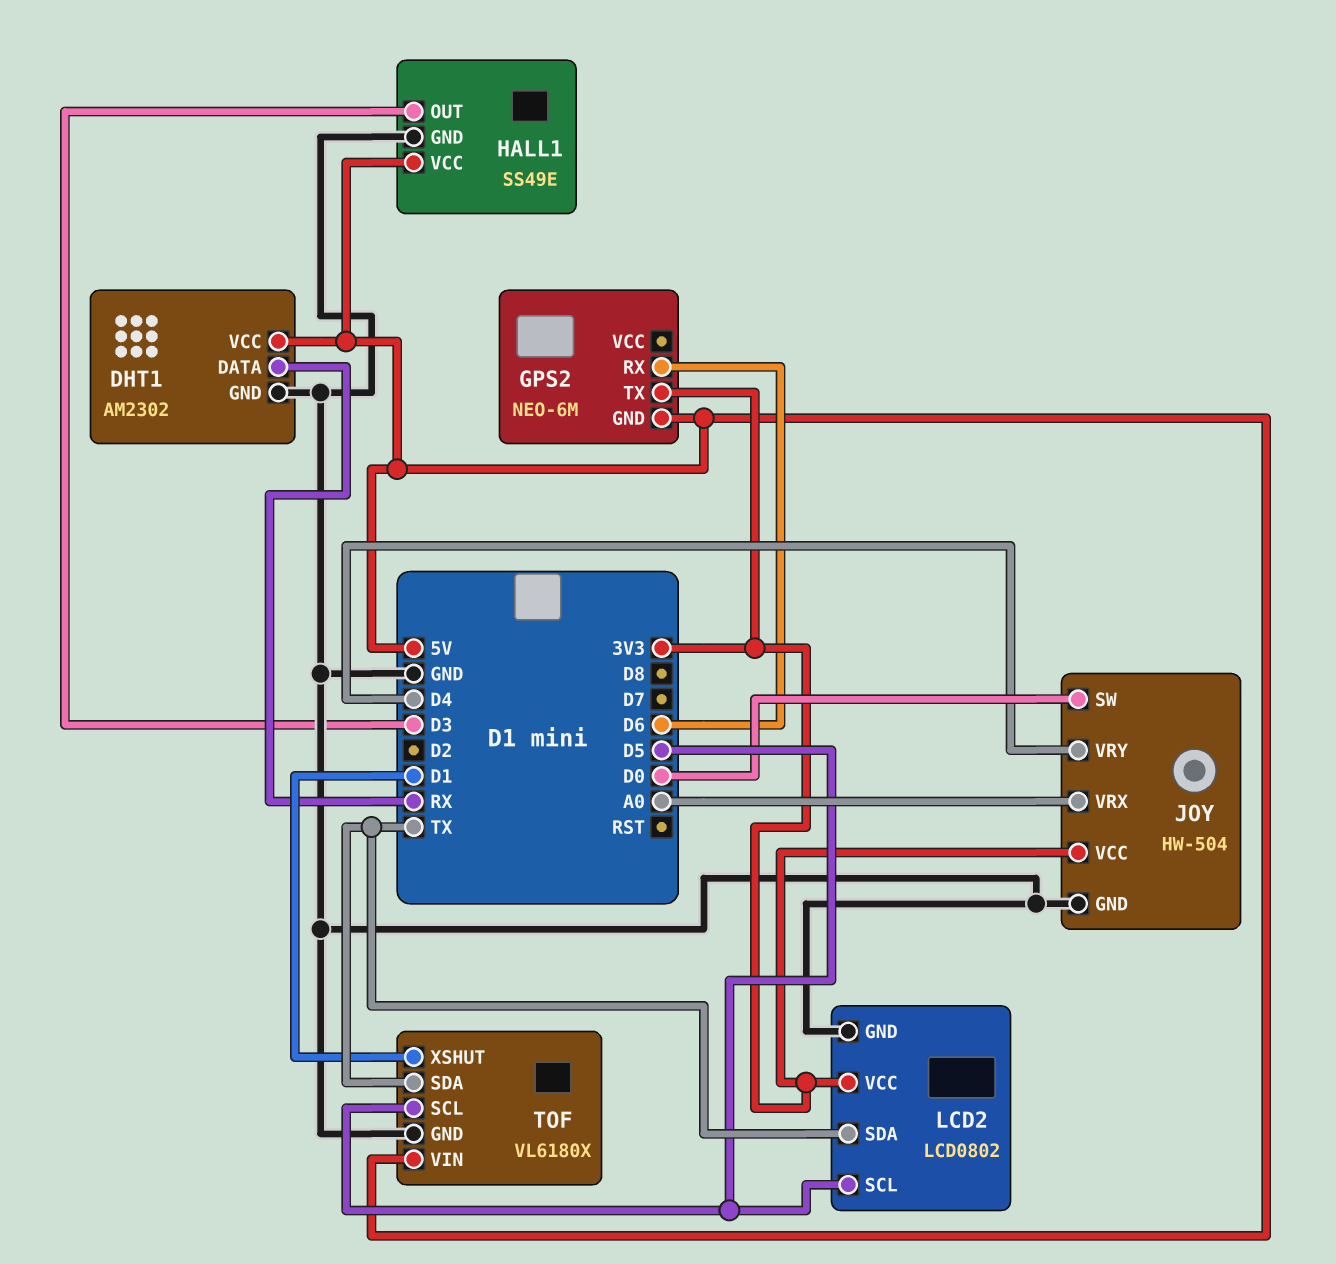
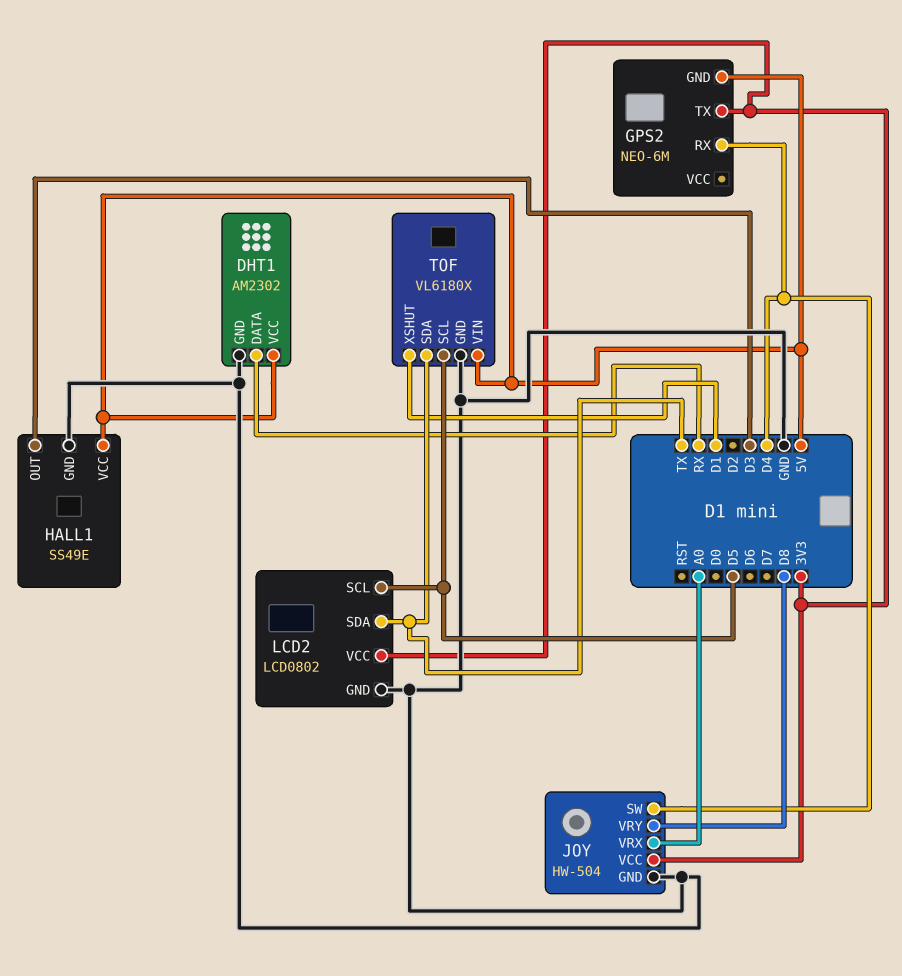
GPS2 pin RX: D6 -> D4
JOY pin SW: D0 -> D4
JOY pin VRY: D4 -> D8

